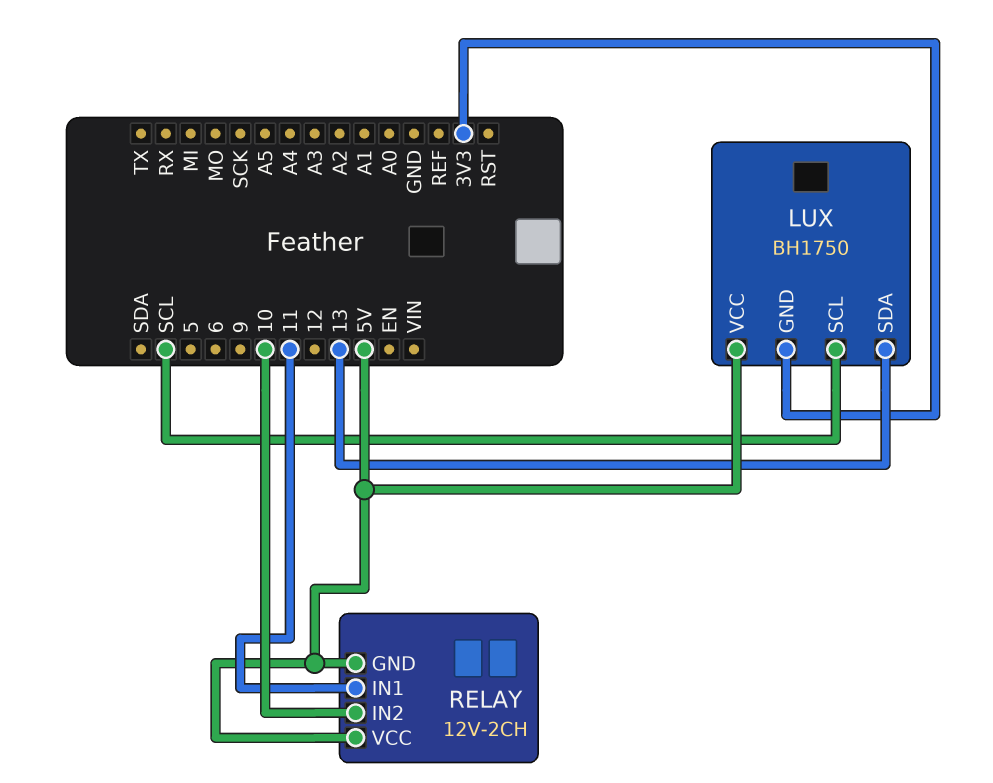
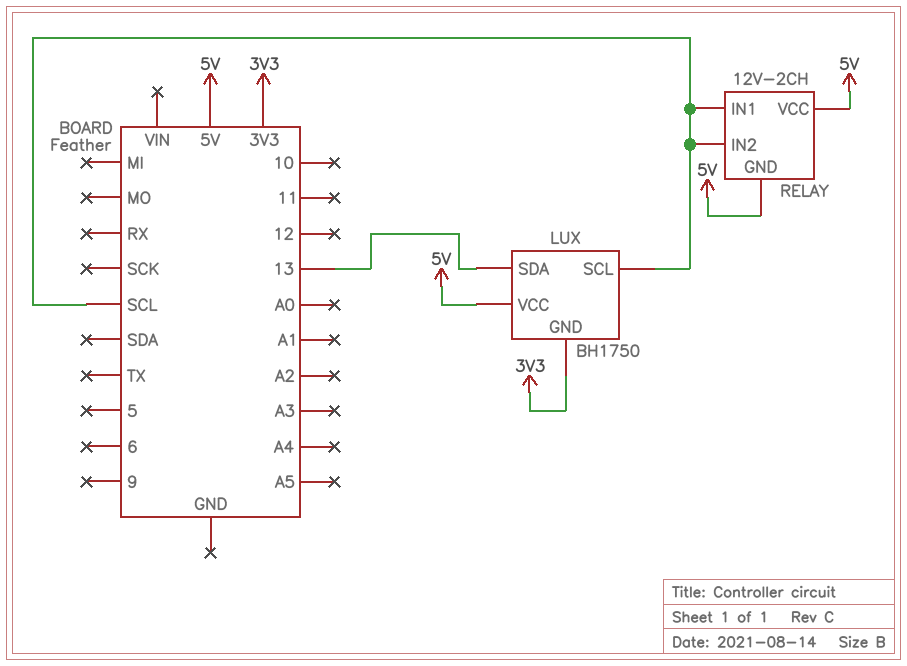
RELAY pin IN1: 11 -> SCL
RELAY pin IN2: 10 -> SCL

